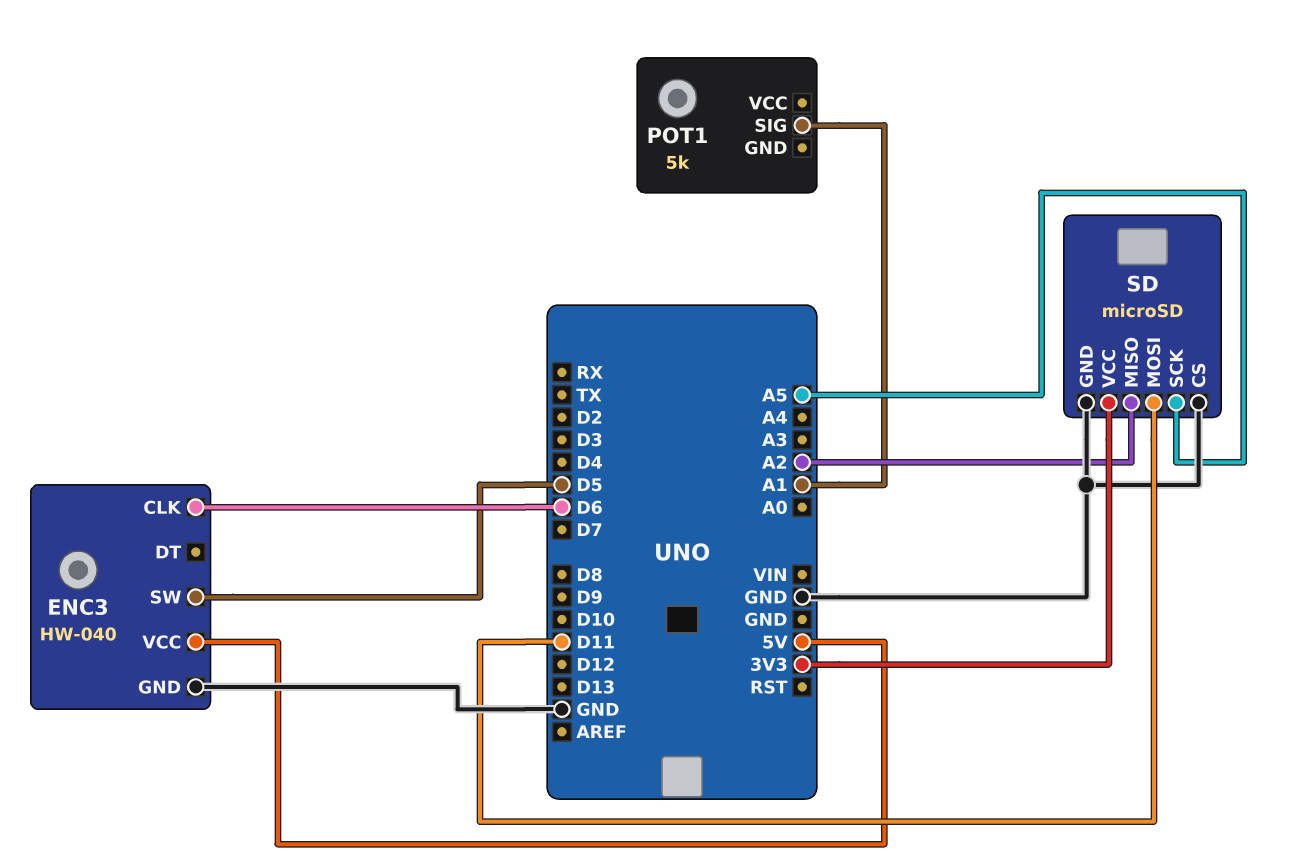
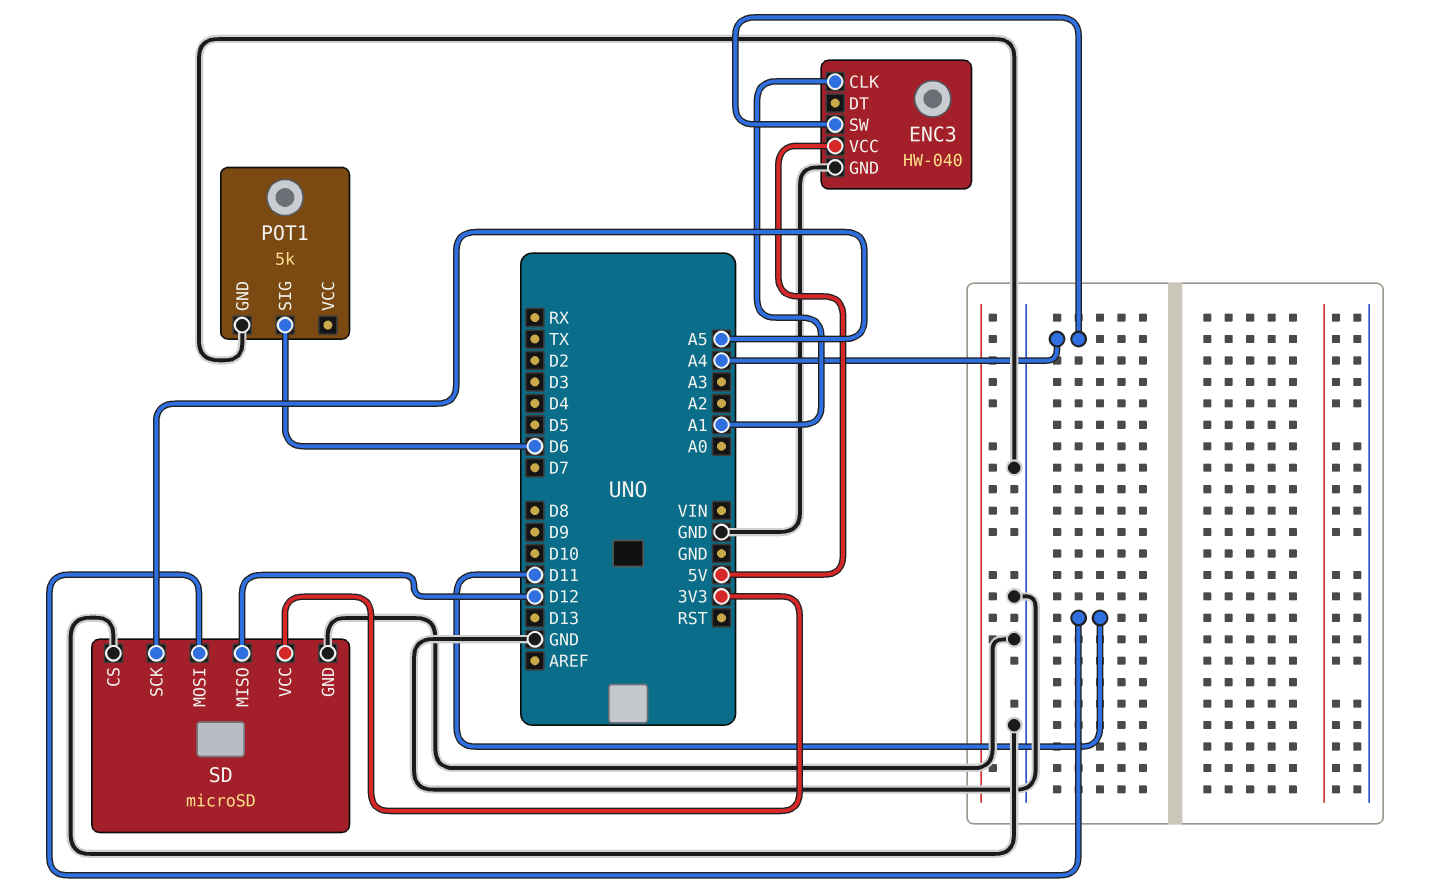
ENC3 pin CLK: D6 -> A1
ENC3 pin SW: D5 -> A4
POT1 pin GND: none -> GND
POT1 pin SIG: A1 -> D6
SD pin MISO: A2 -> D12

